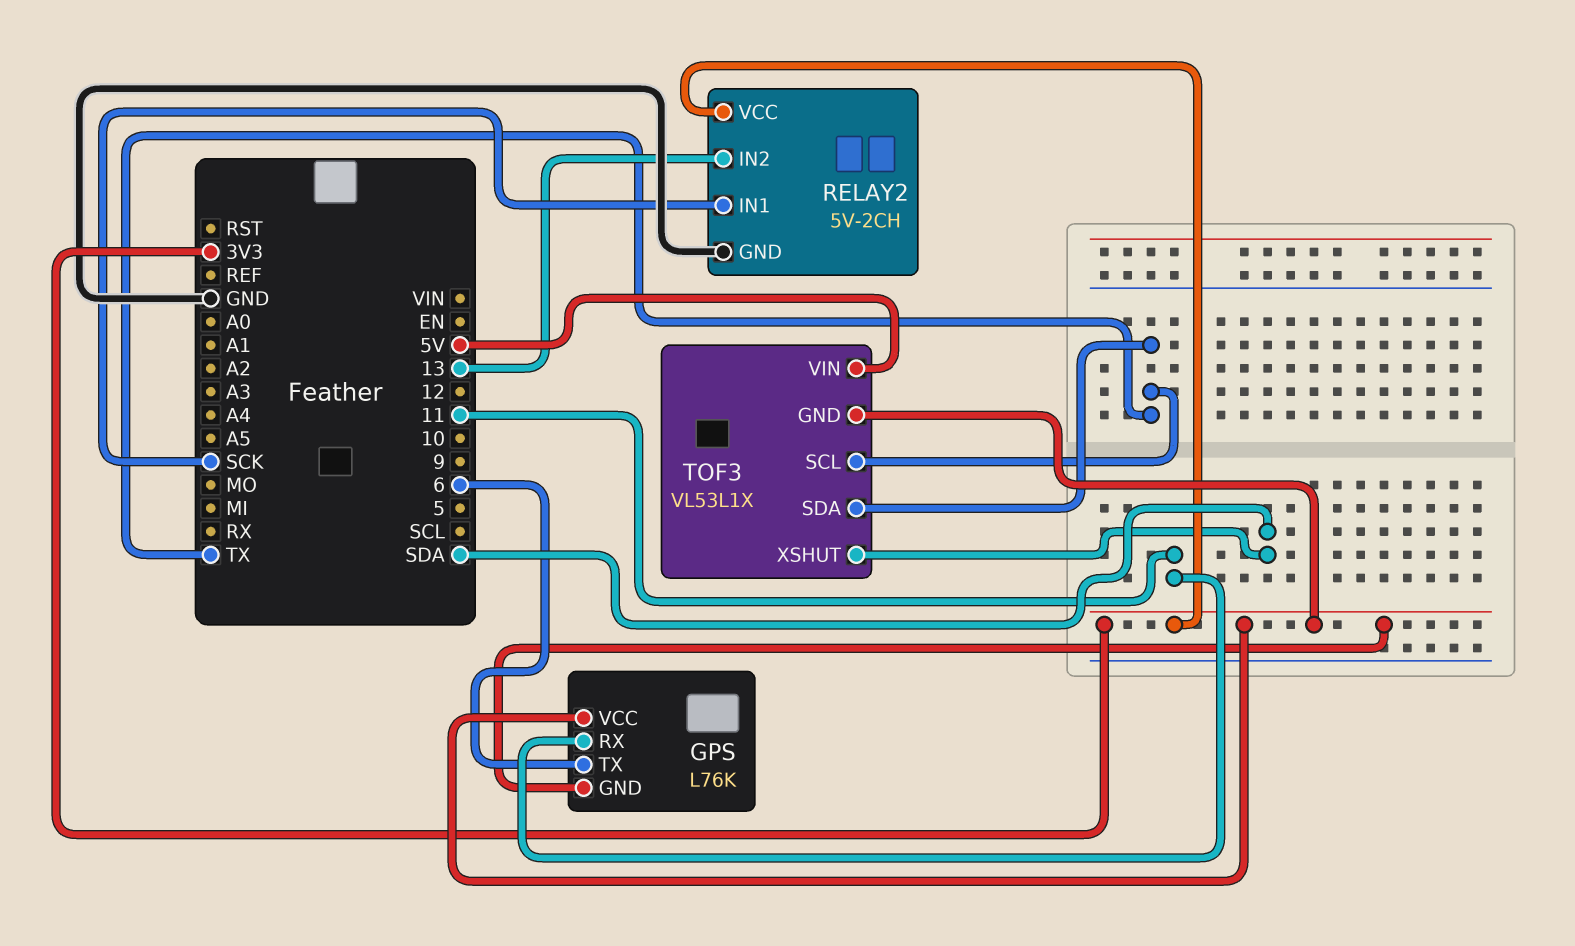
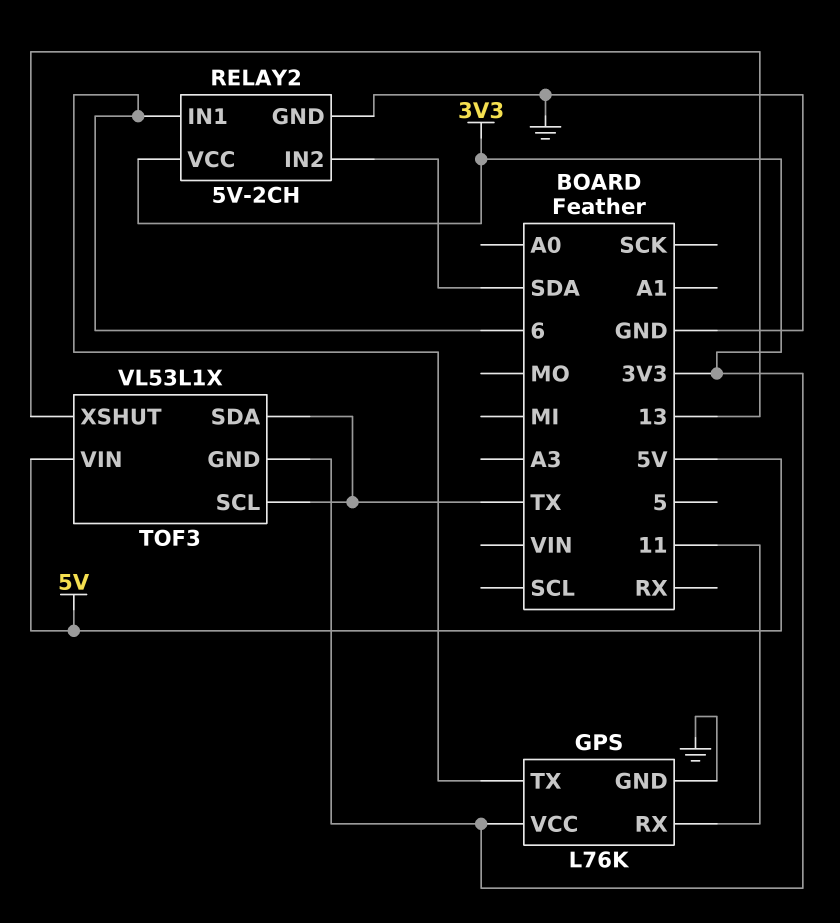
GPS pin GND: 3V3 -> GND
RELAY2 pin IN1: SCK -> 6
RELAY2 pin IN2: 13 -> SDA
TOF3 pin XSHUT: SDA -> 13

